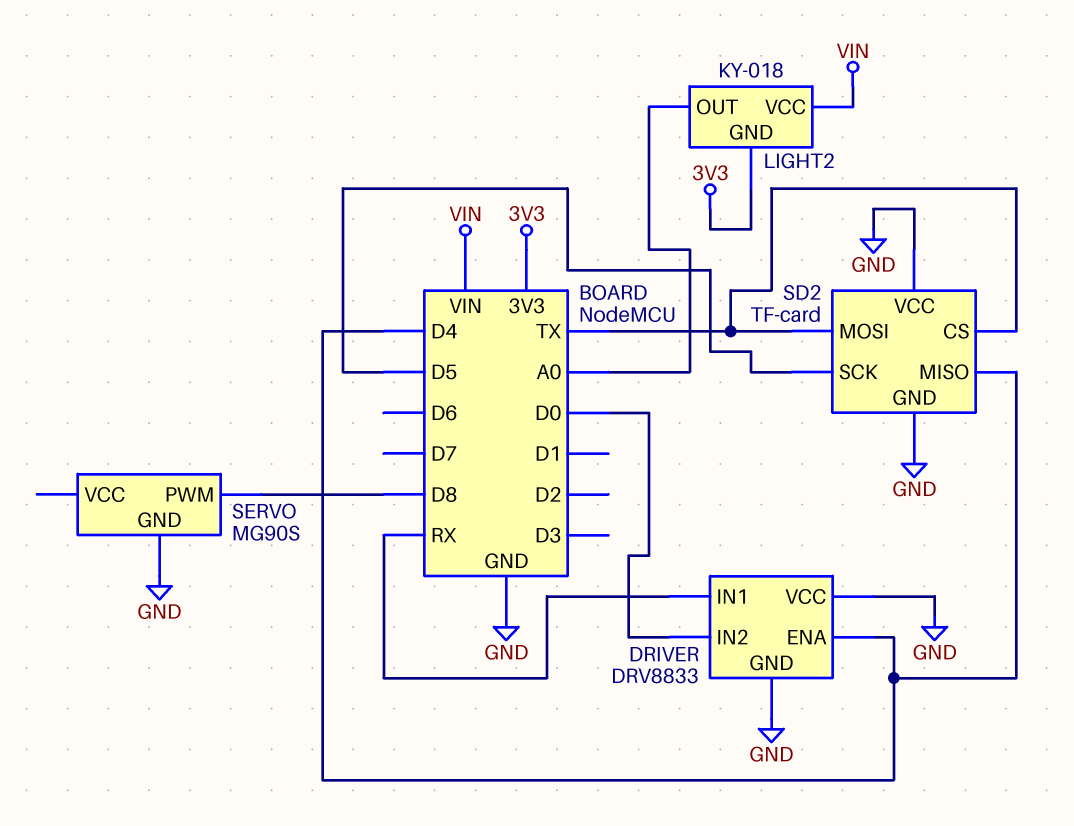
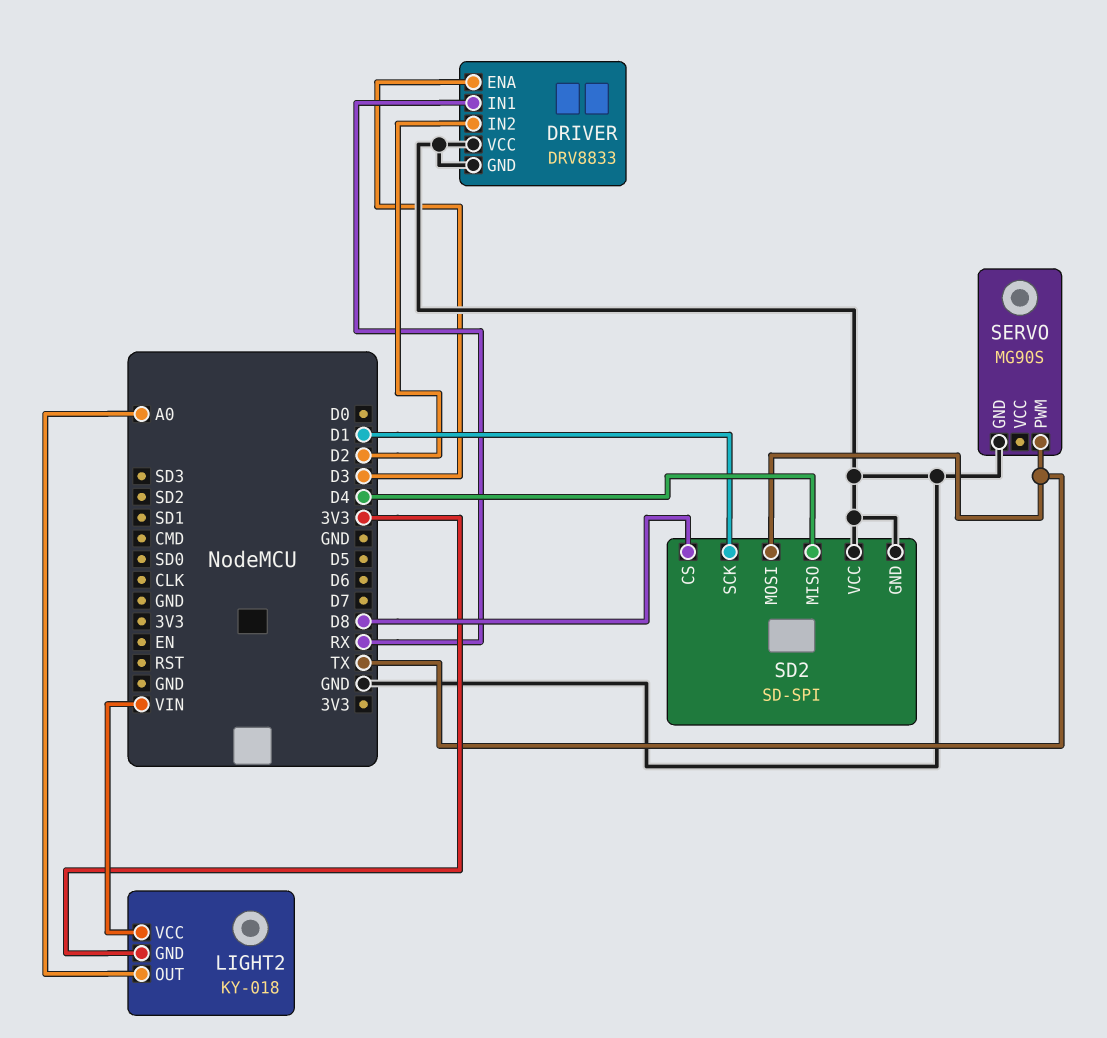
DRIVER pin ENA: D4 -> D3
DRIVER pin IN2: D0 -> D2
SD2: TF-card -> SD-SPI
SD2 pin CS: TX -> D8
SD2 pin SCK: D5 -> D1
SERVO pin PWM: D8 -> TX

